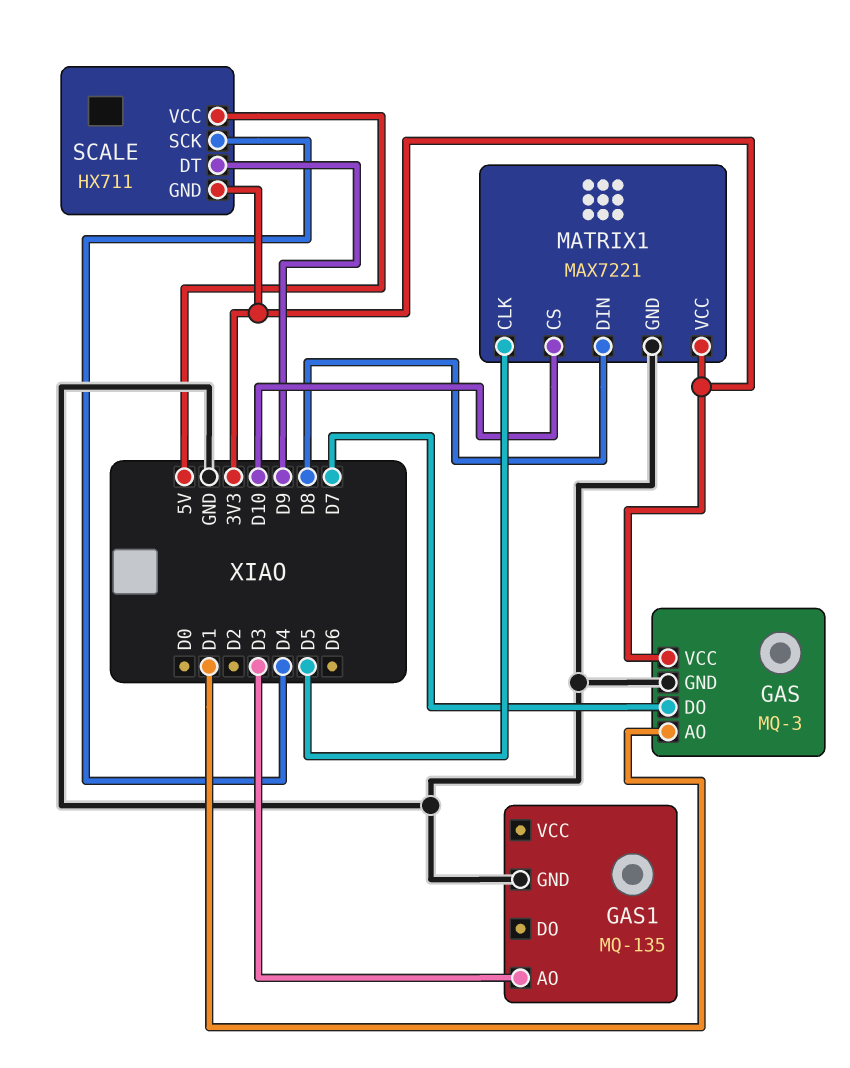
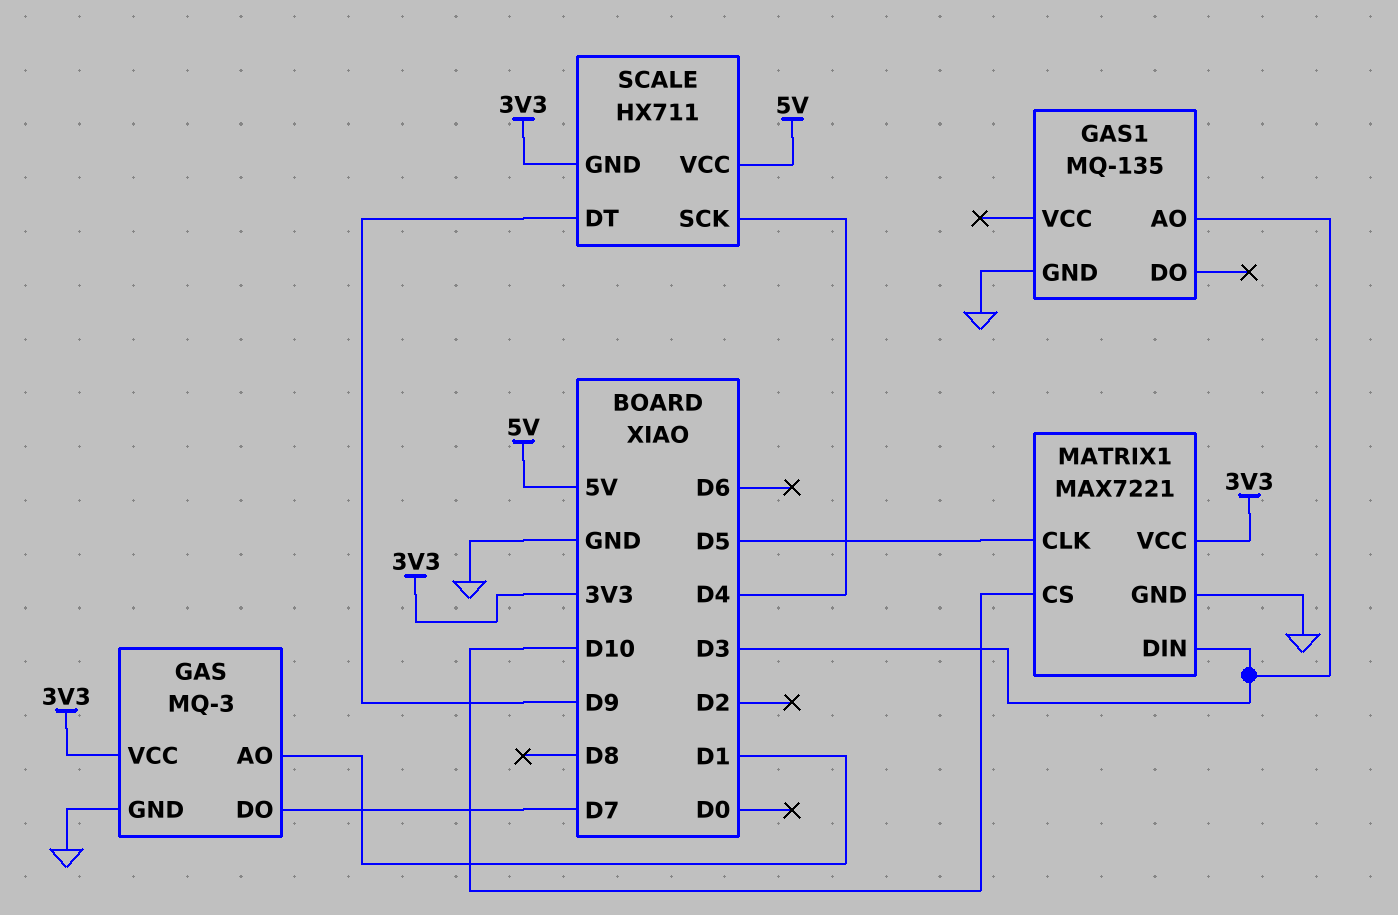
MATRIX1 pin DIN: D8 -> D3

